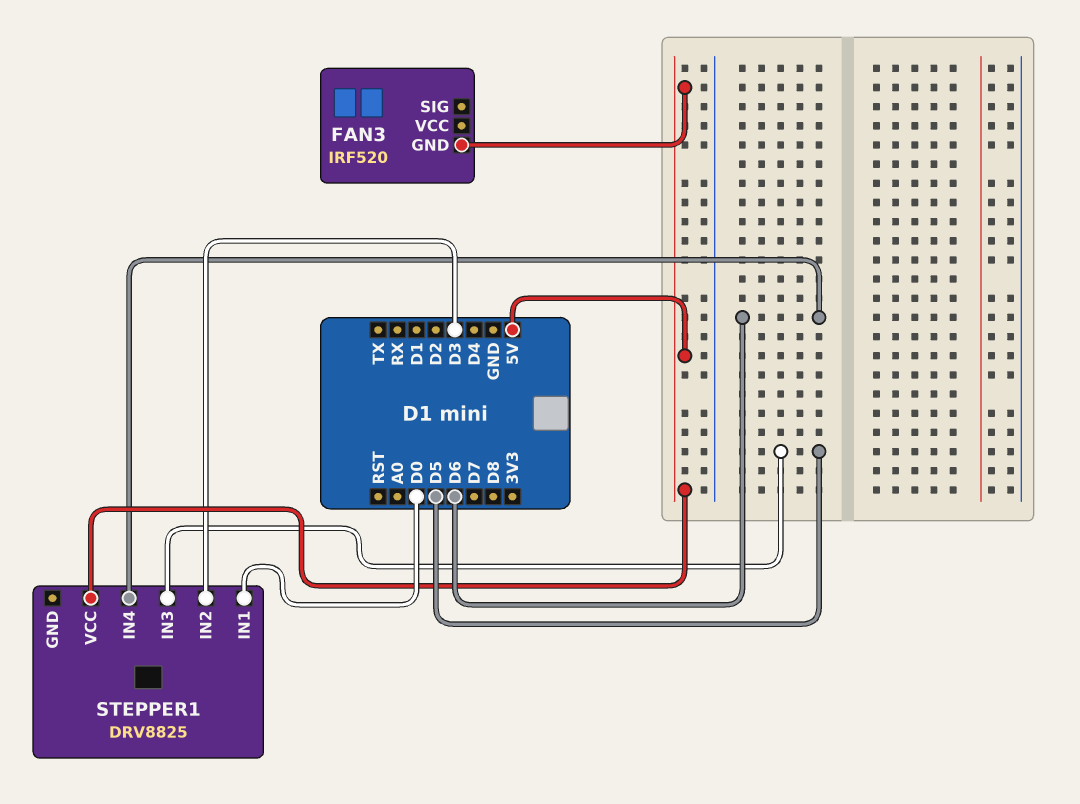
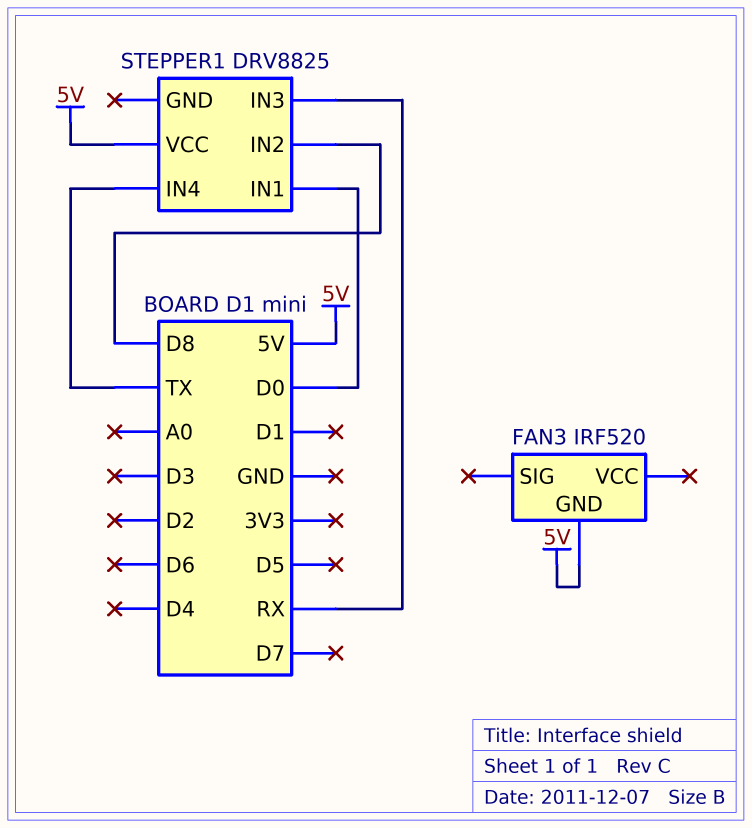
STEPPER1 pin IN2: D3 -> D8
STEPPER1 pin IN3: D5 -> RX
STEPPER1 pin IN4: D6 -> TX

